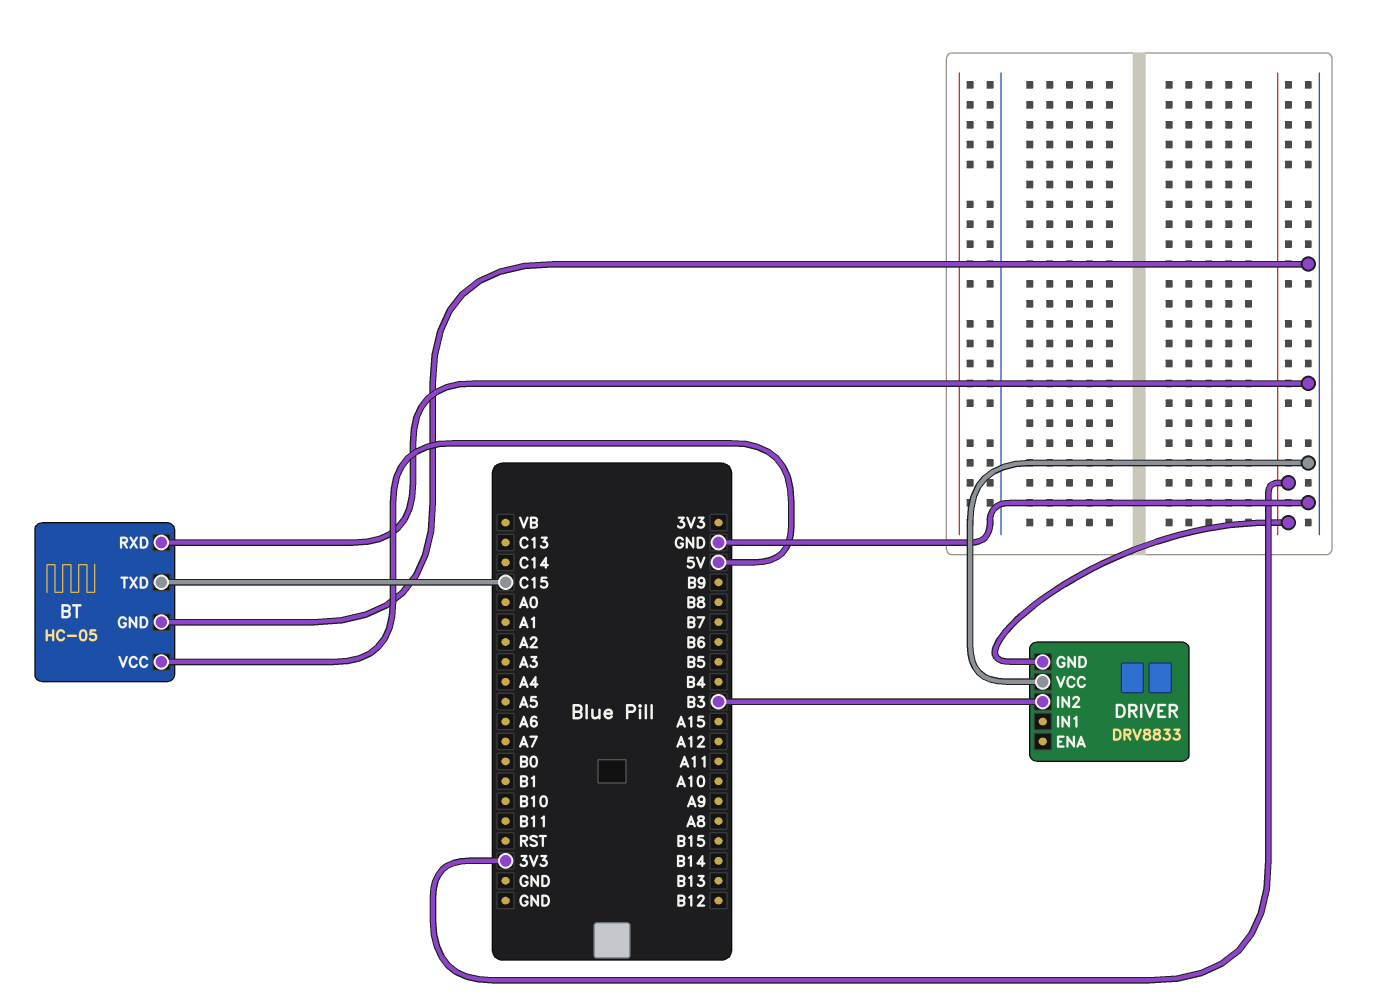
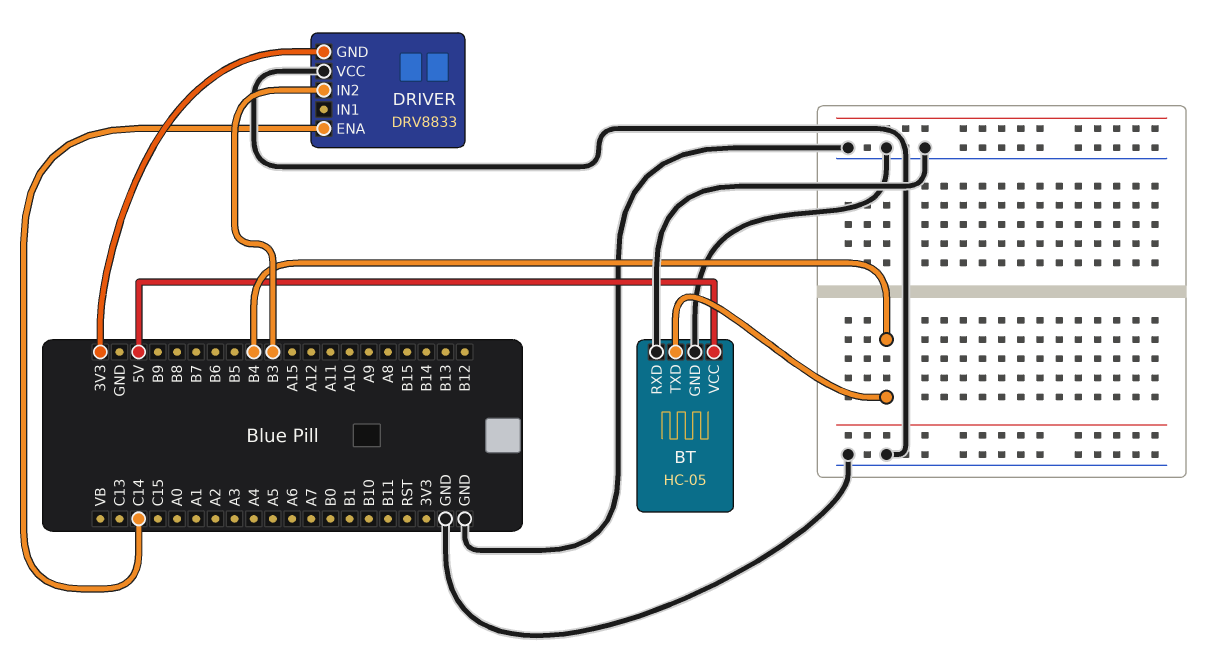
BT pin TXD: C15 -> B4
DRIVER pin ENA: none -> C14

